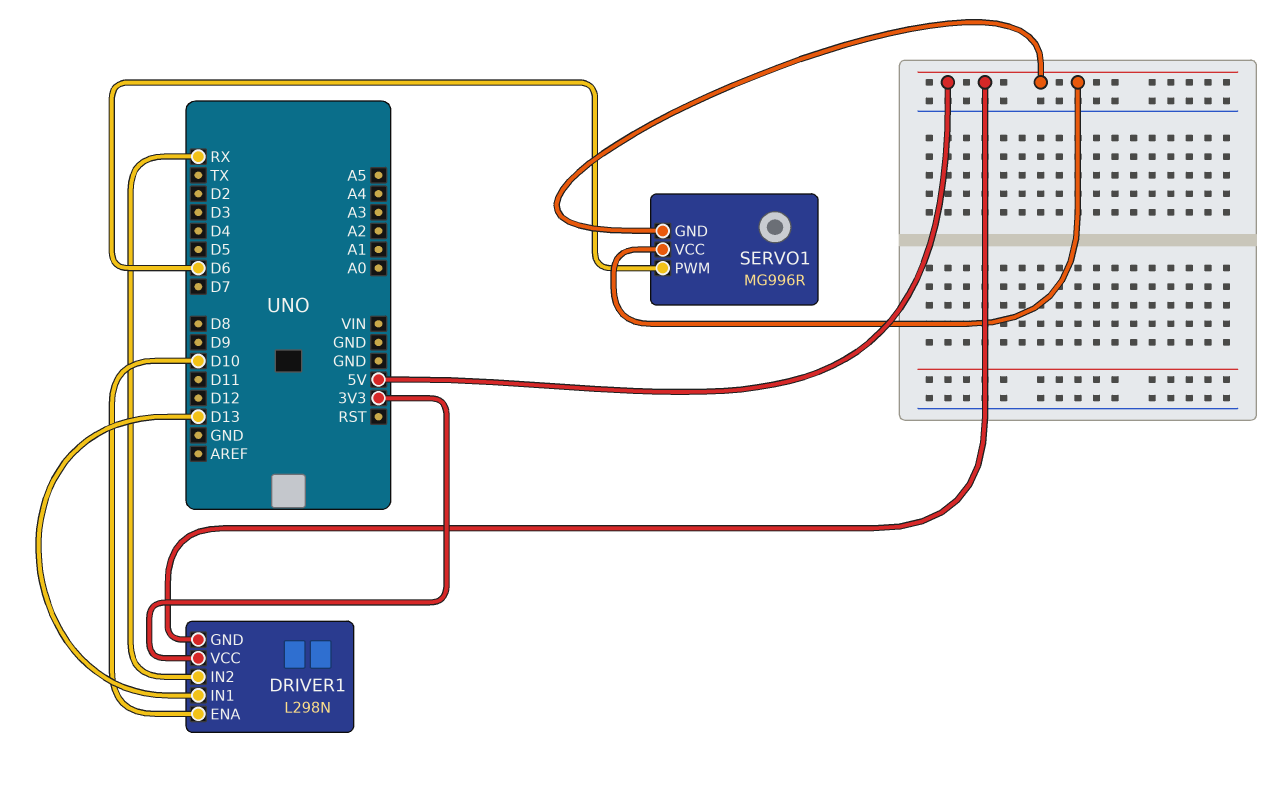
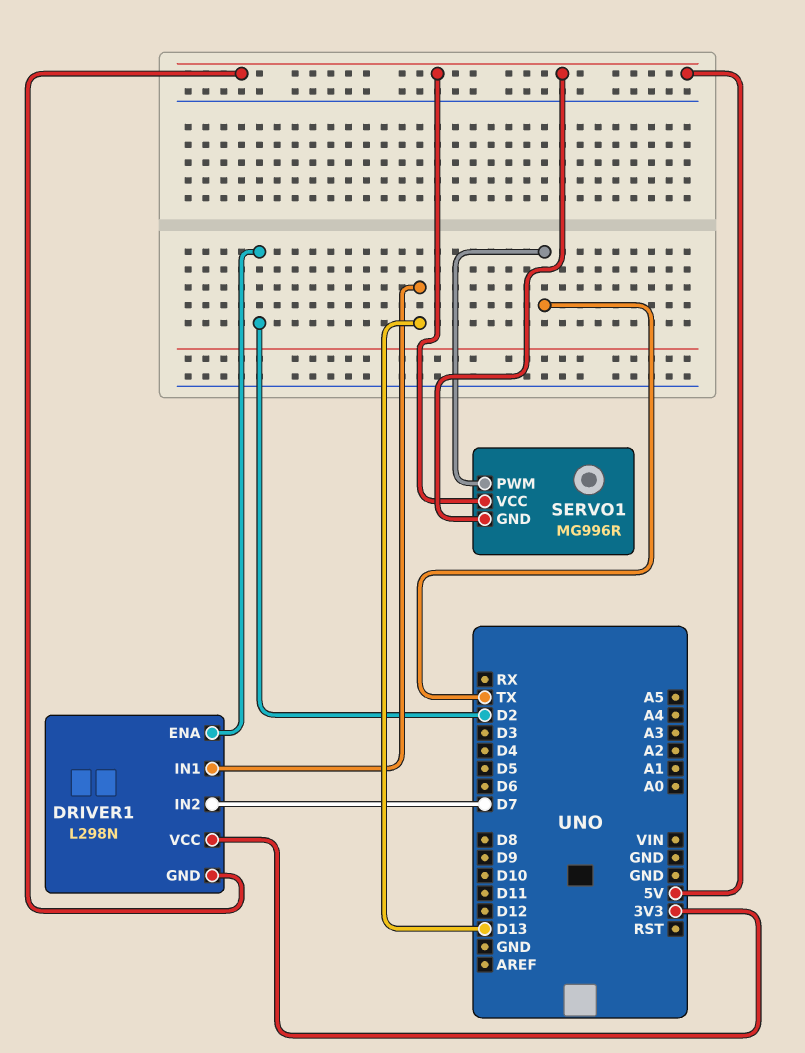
DRIVER1 pin ENA: D10 -> D2
DRIVER1 pin IN2: RX -> D7
SERVO1 pin PWM: D6 -> TX

